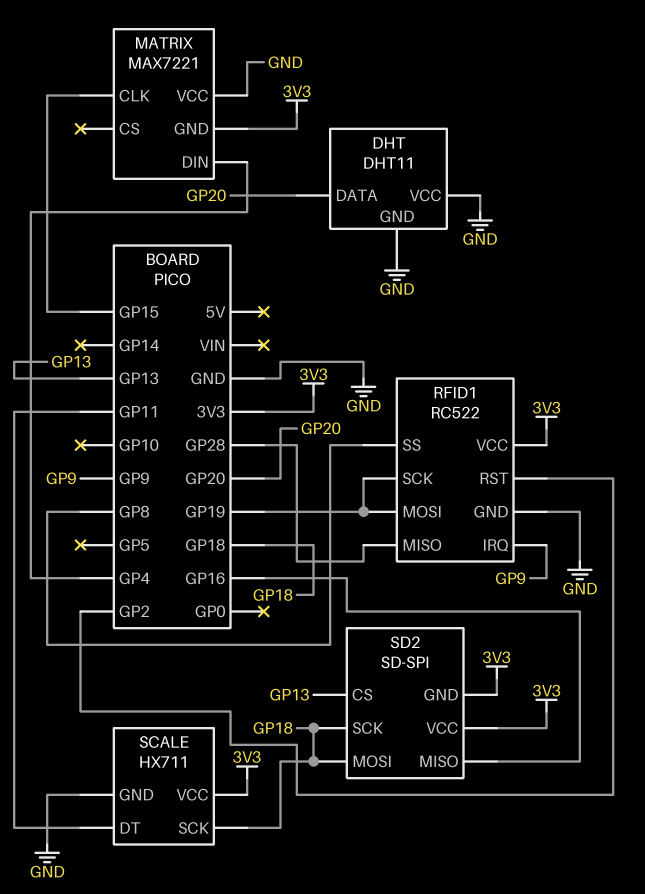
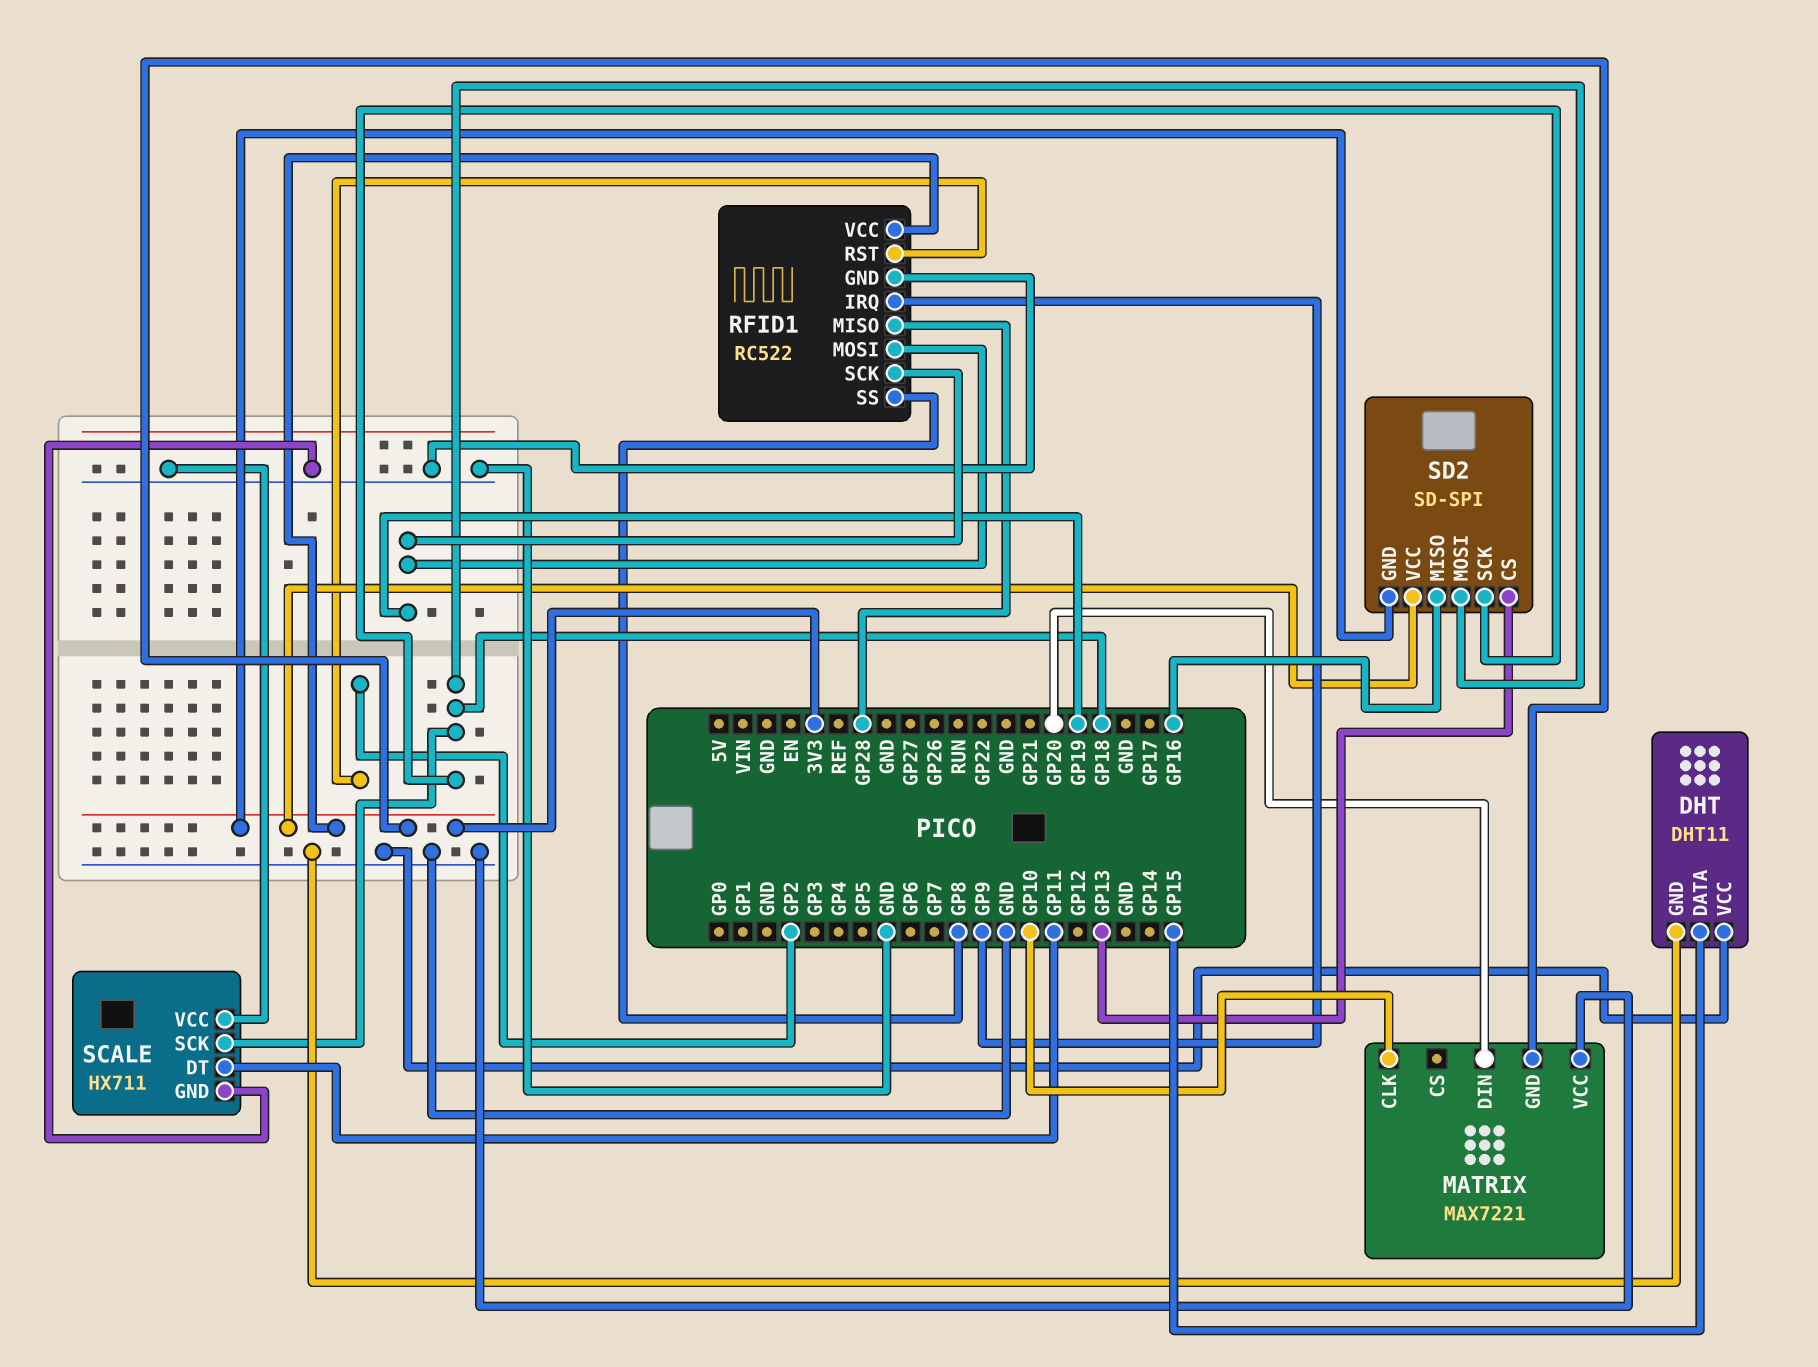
DHT pin DATA: GP20 -> GP15
MATRIX pin CLK: GP15 -> GP10
MATRIX pin DIN: GP4 -> GP20
SCALE pin VCC: 3V3 -> GND

